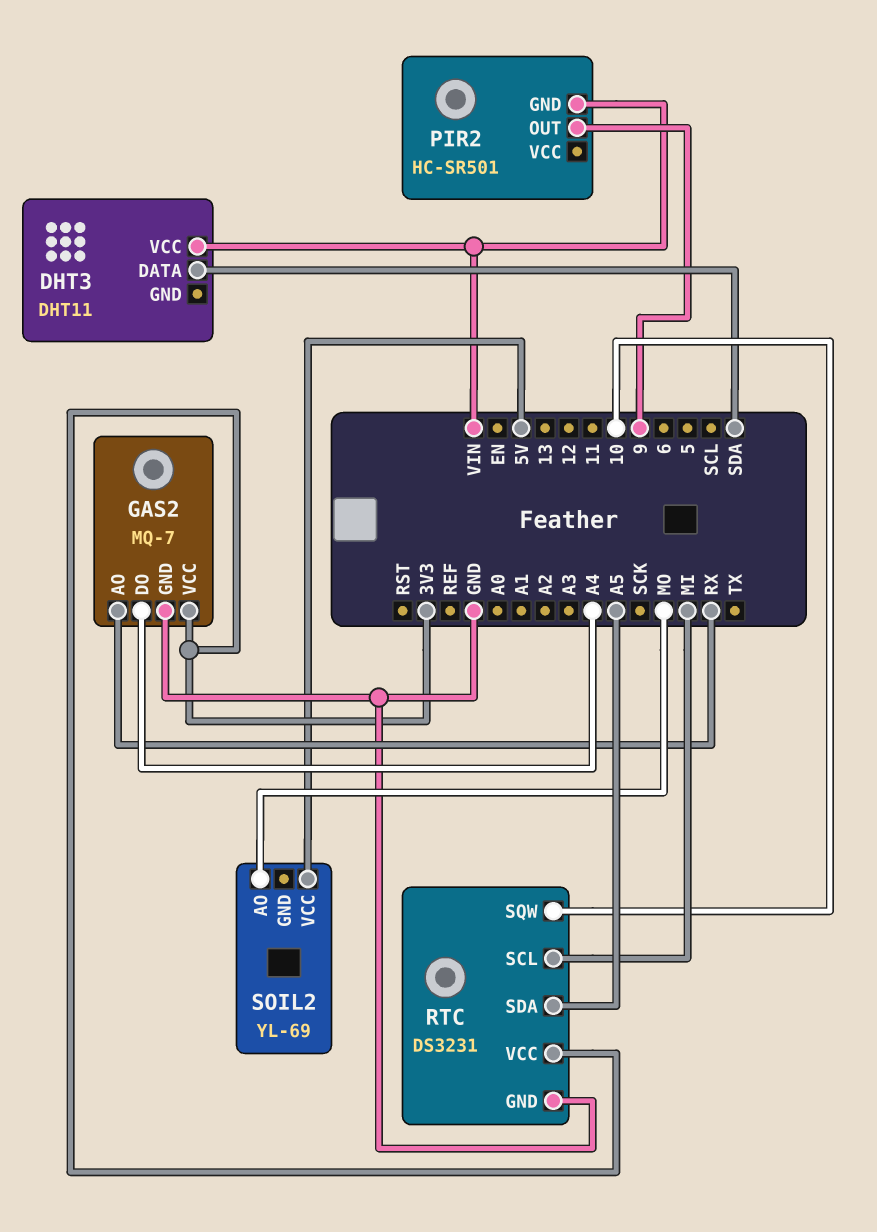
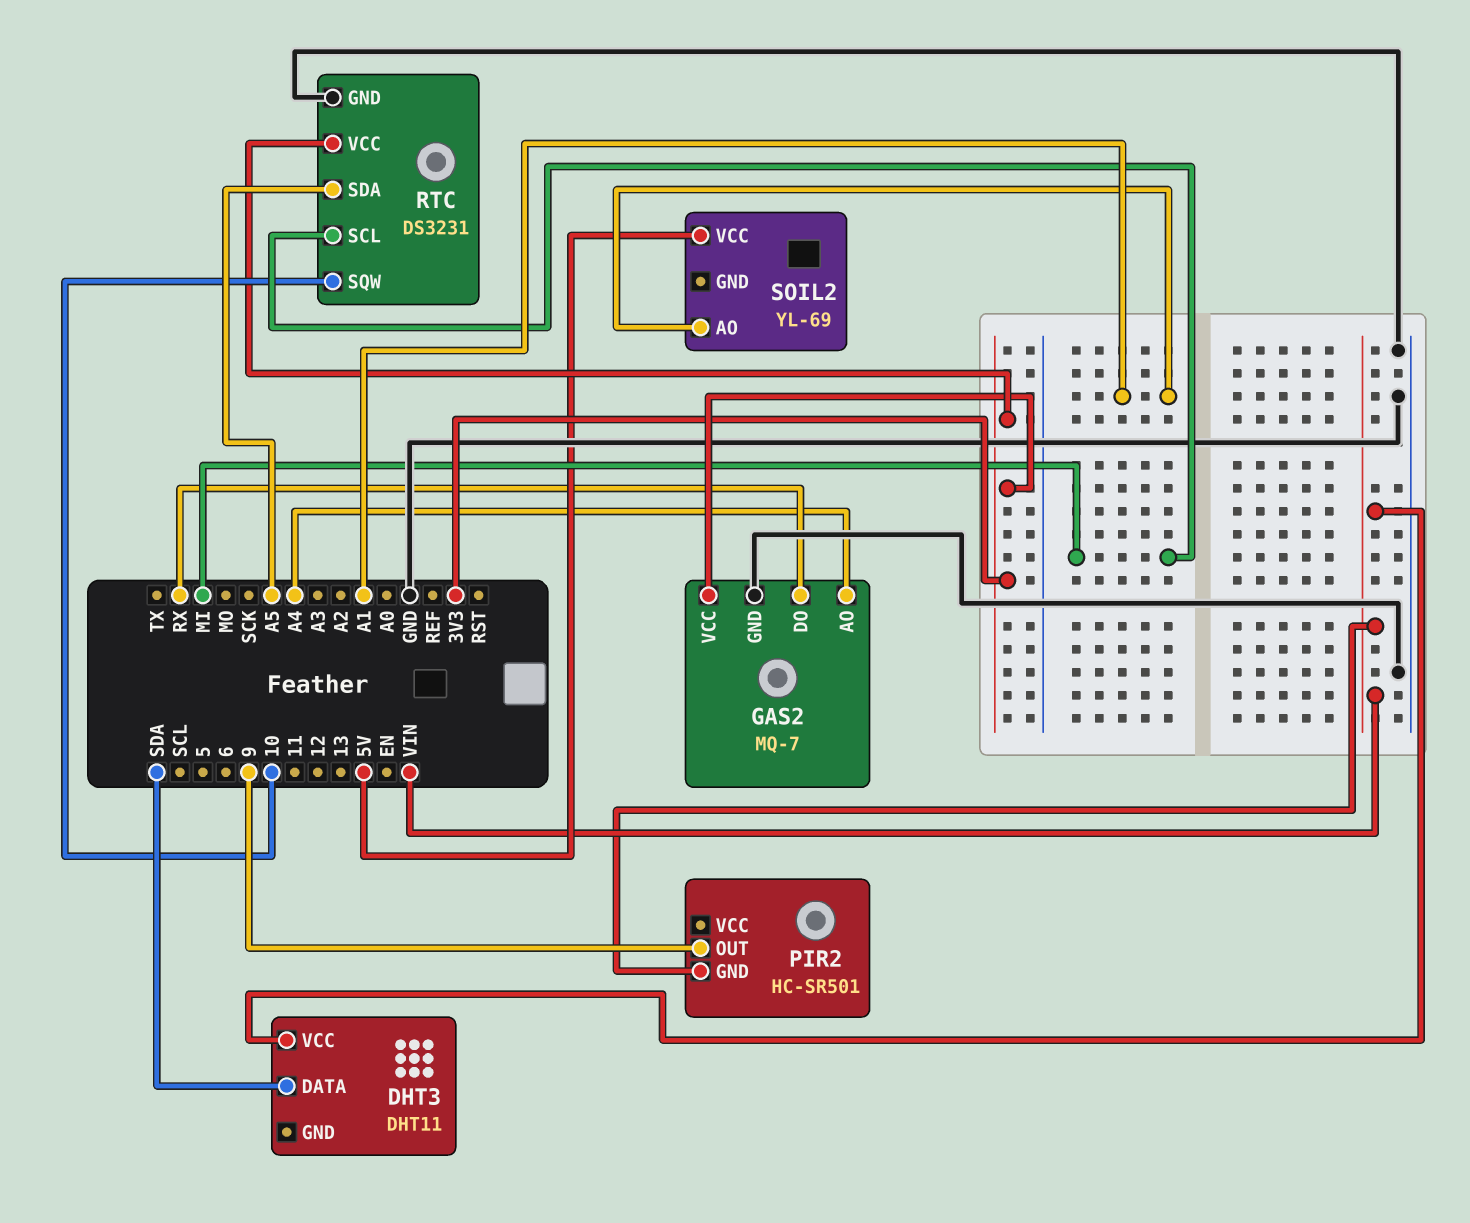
GAS2 pin AO: RX -> A4
GAS2 pin DO: A4 -> RX
SOIL2 pin AO: MO -> A1

